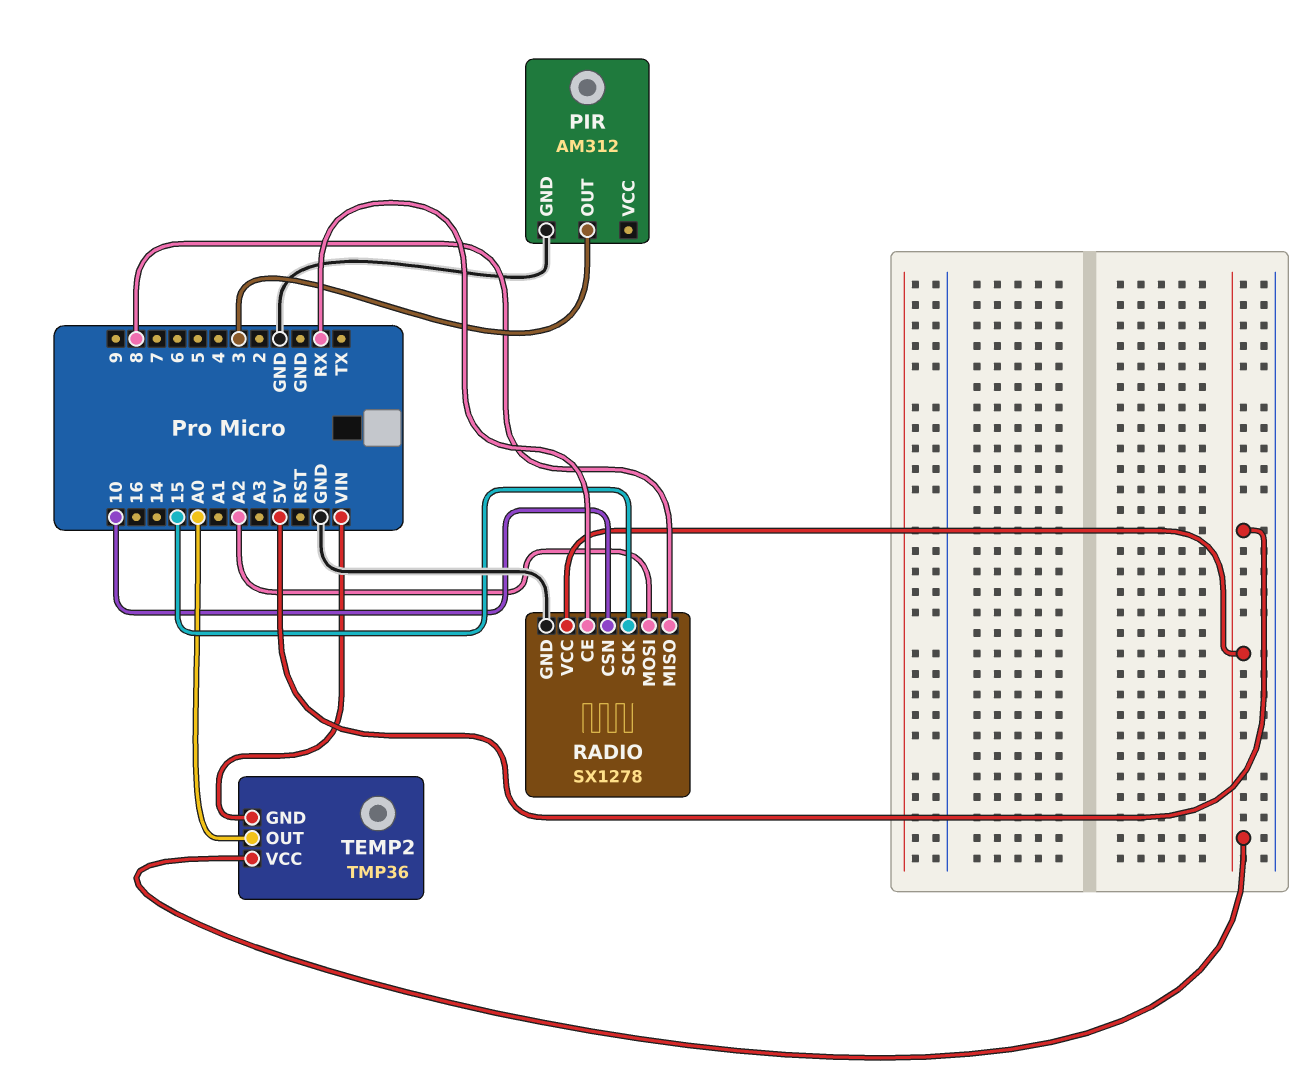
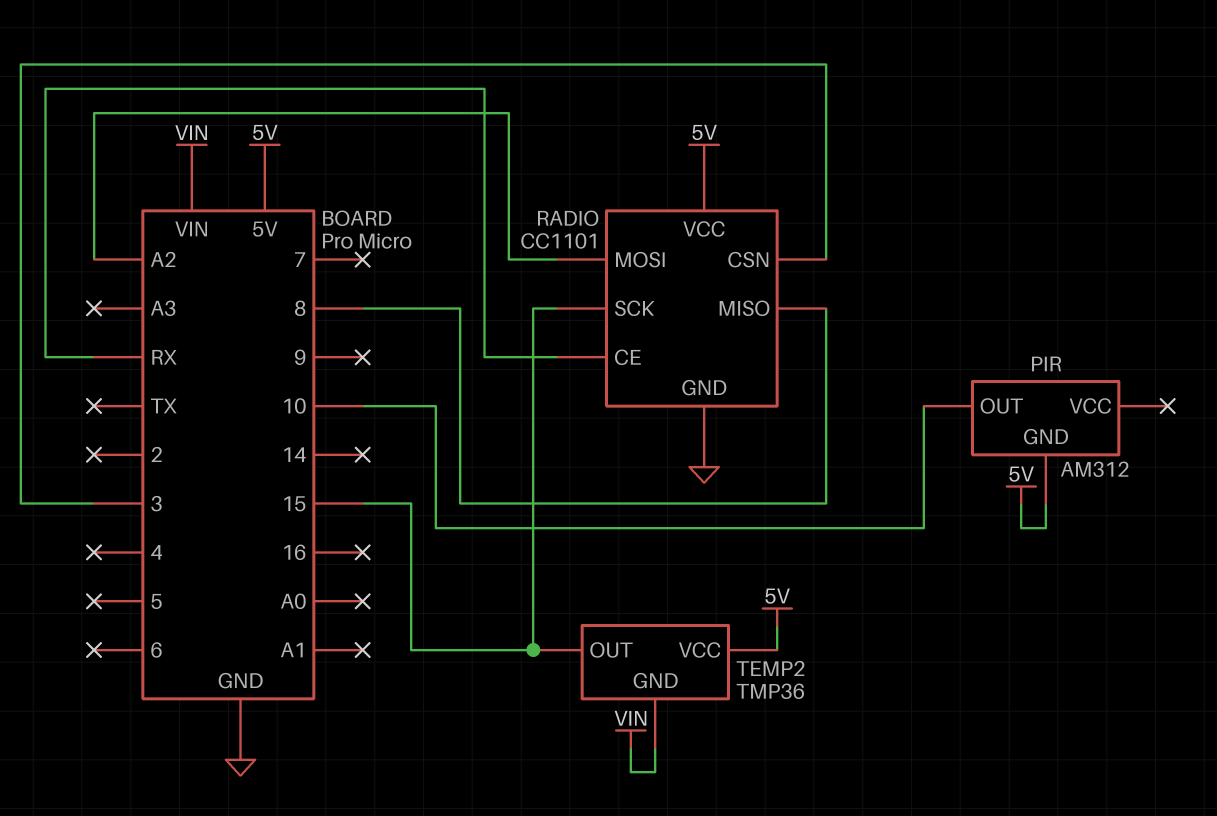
PIR pin GND: GND -> 5V
PIR pin OUT: 3 -> 10
RADIO: SX1278 -> CC1101
RADIO pin CSN: 10 -> 3
TEMP2 pin OUT: A0 -> 15

